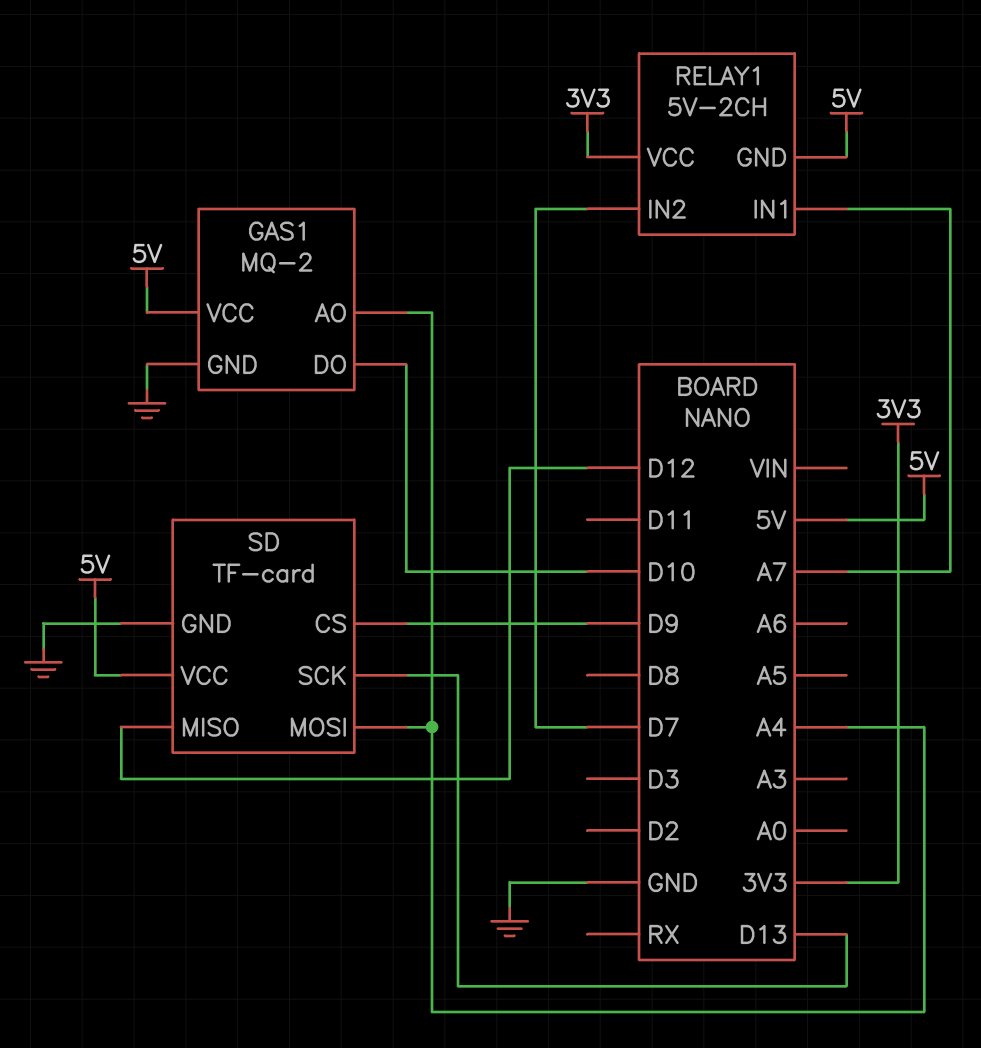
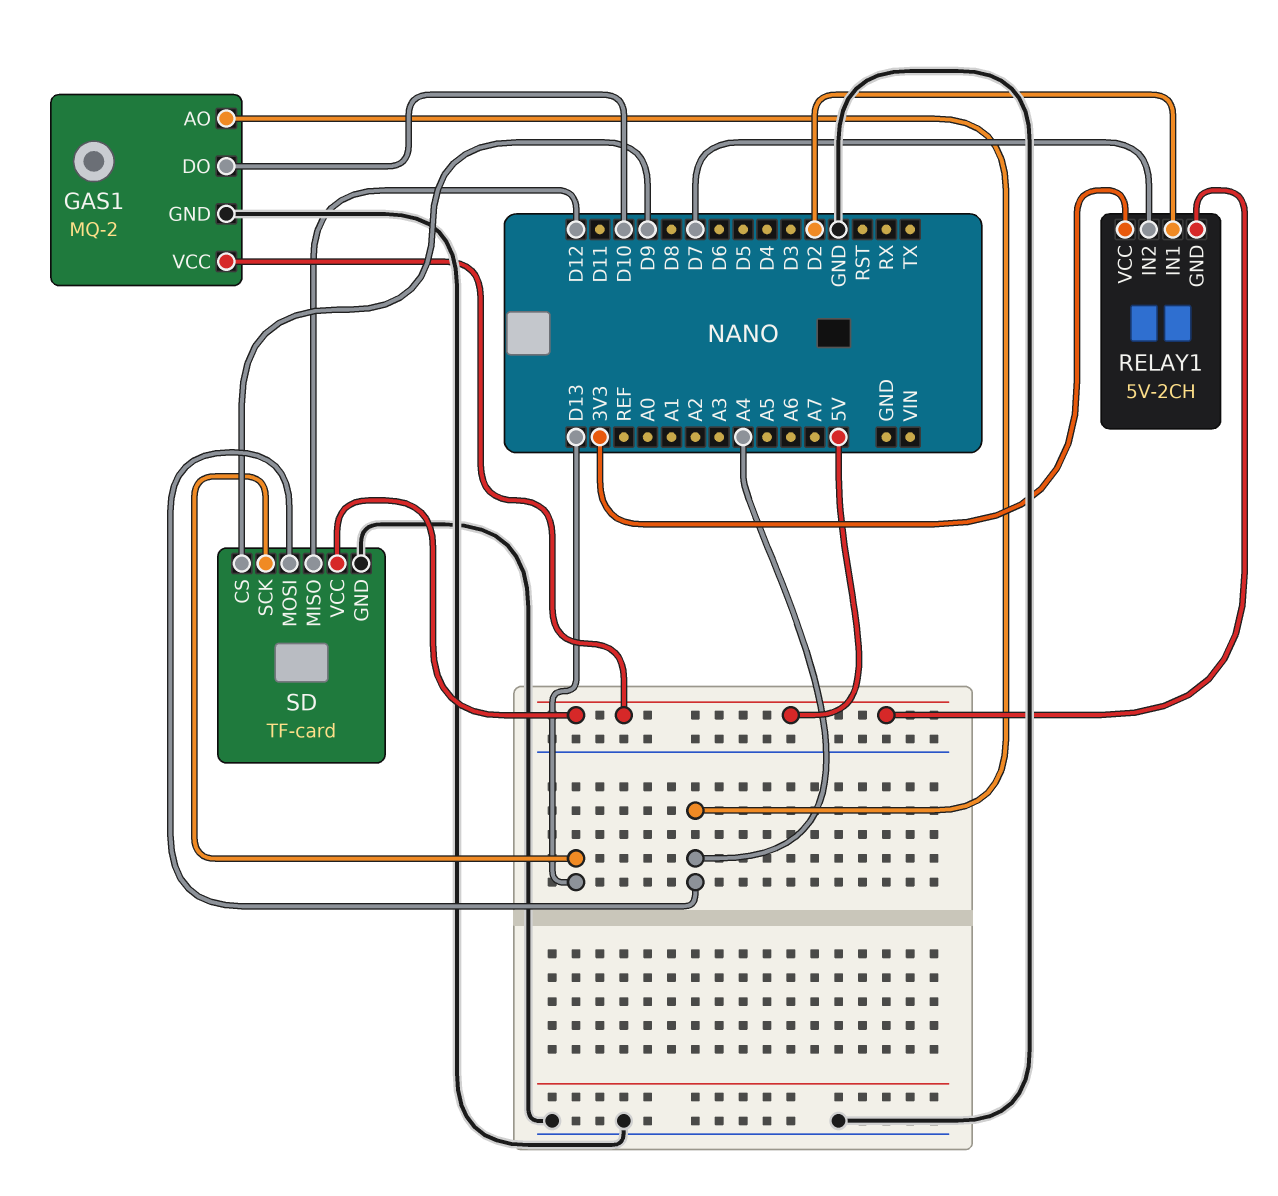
RELAY1 pin IN1: A7 -> D2

